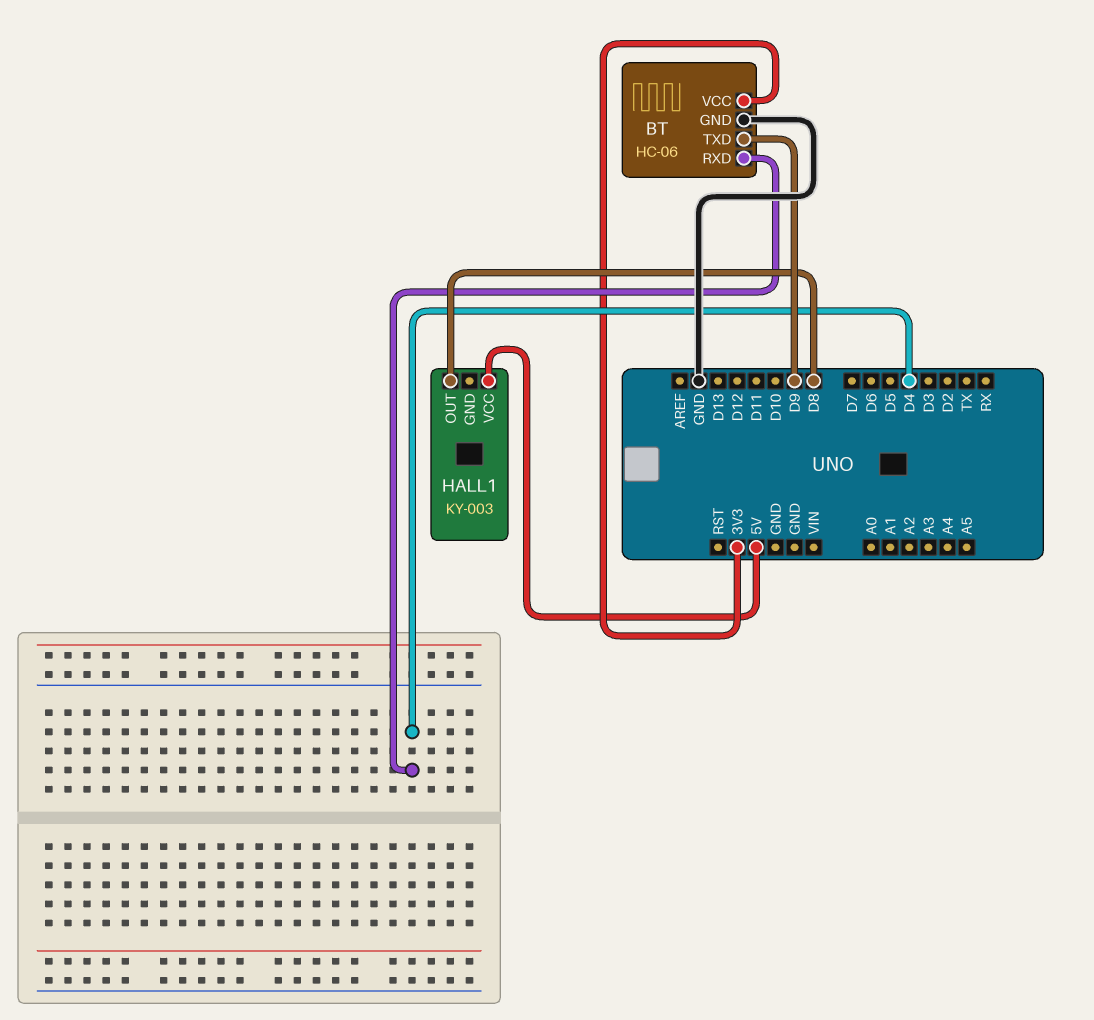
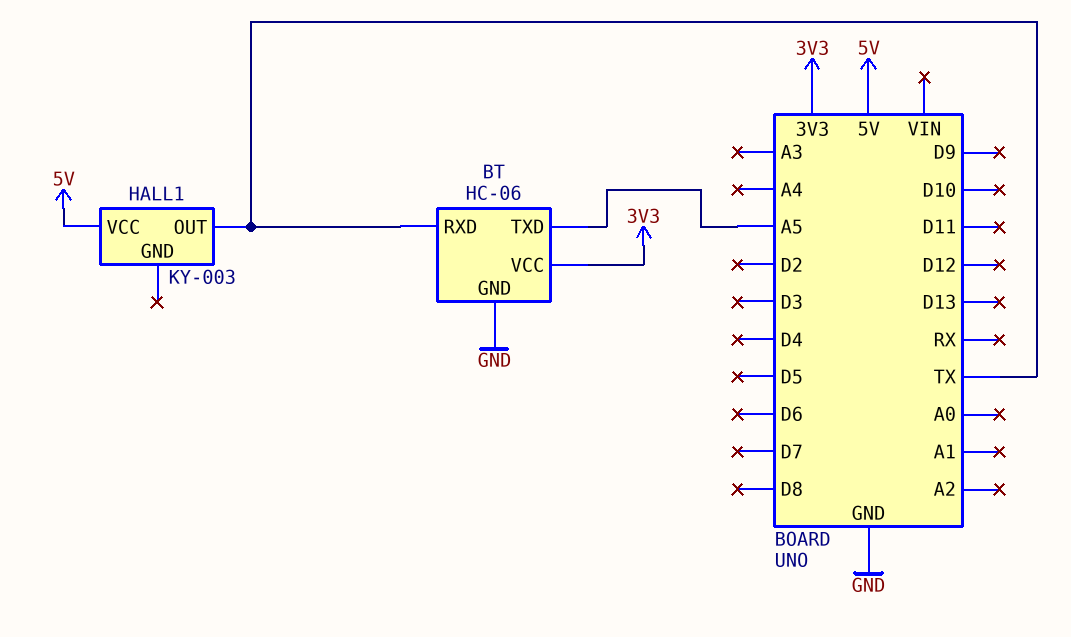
BT pin RXD: D4 -> TX
BT pin TXD: D9 -> A5
HALL1 pin OUT: D8 -> TX

